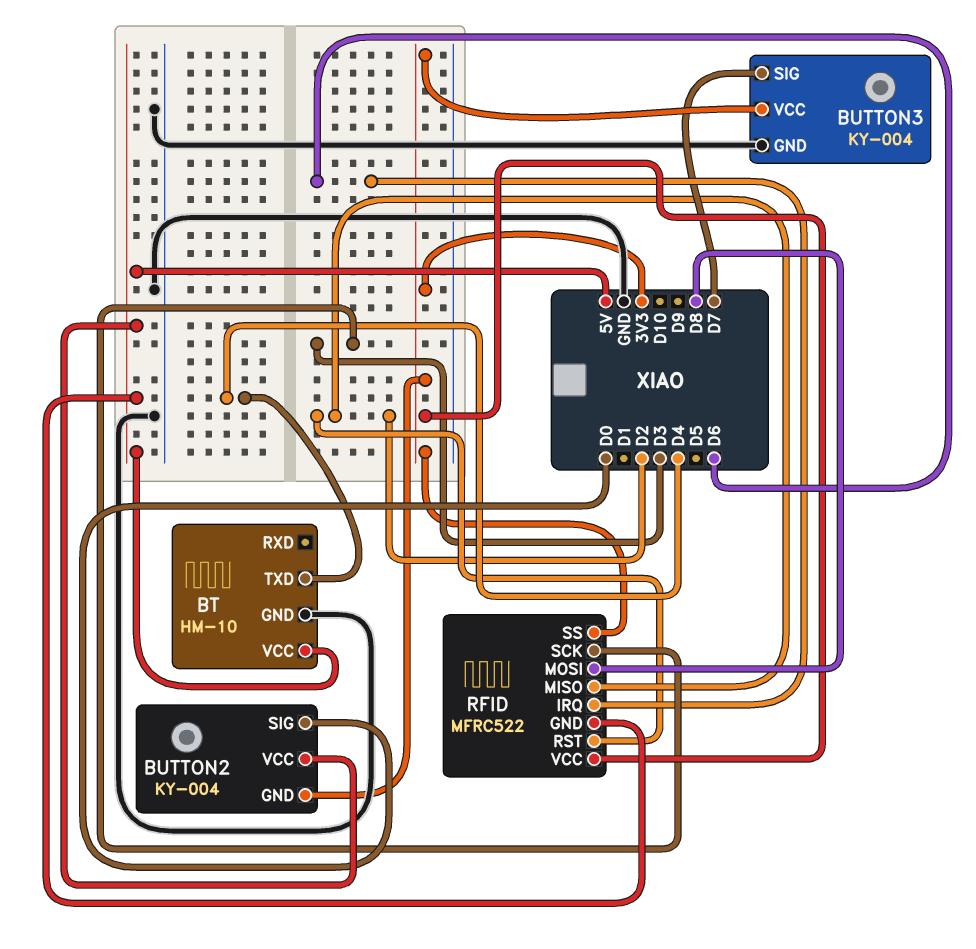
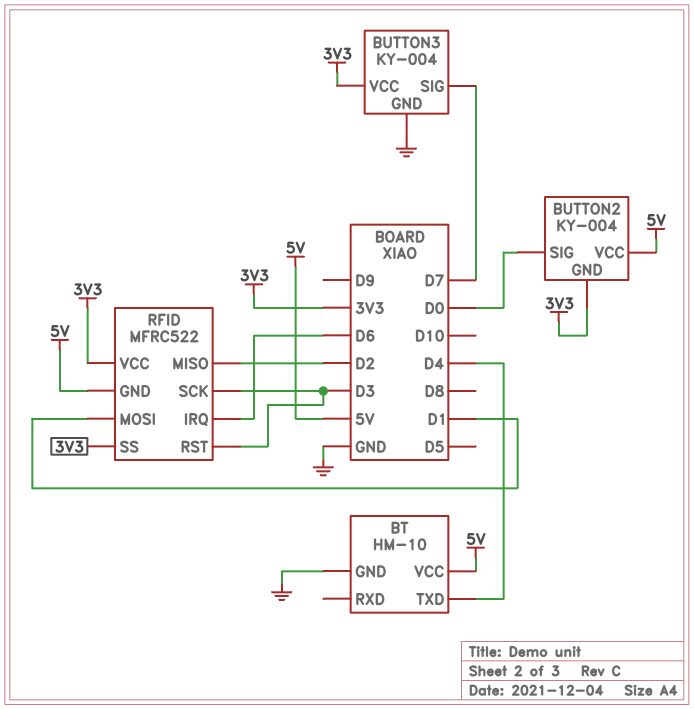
RFID pin MOSI: D8 -> D1
RFID pin RST: D2 -> D3

